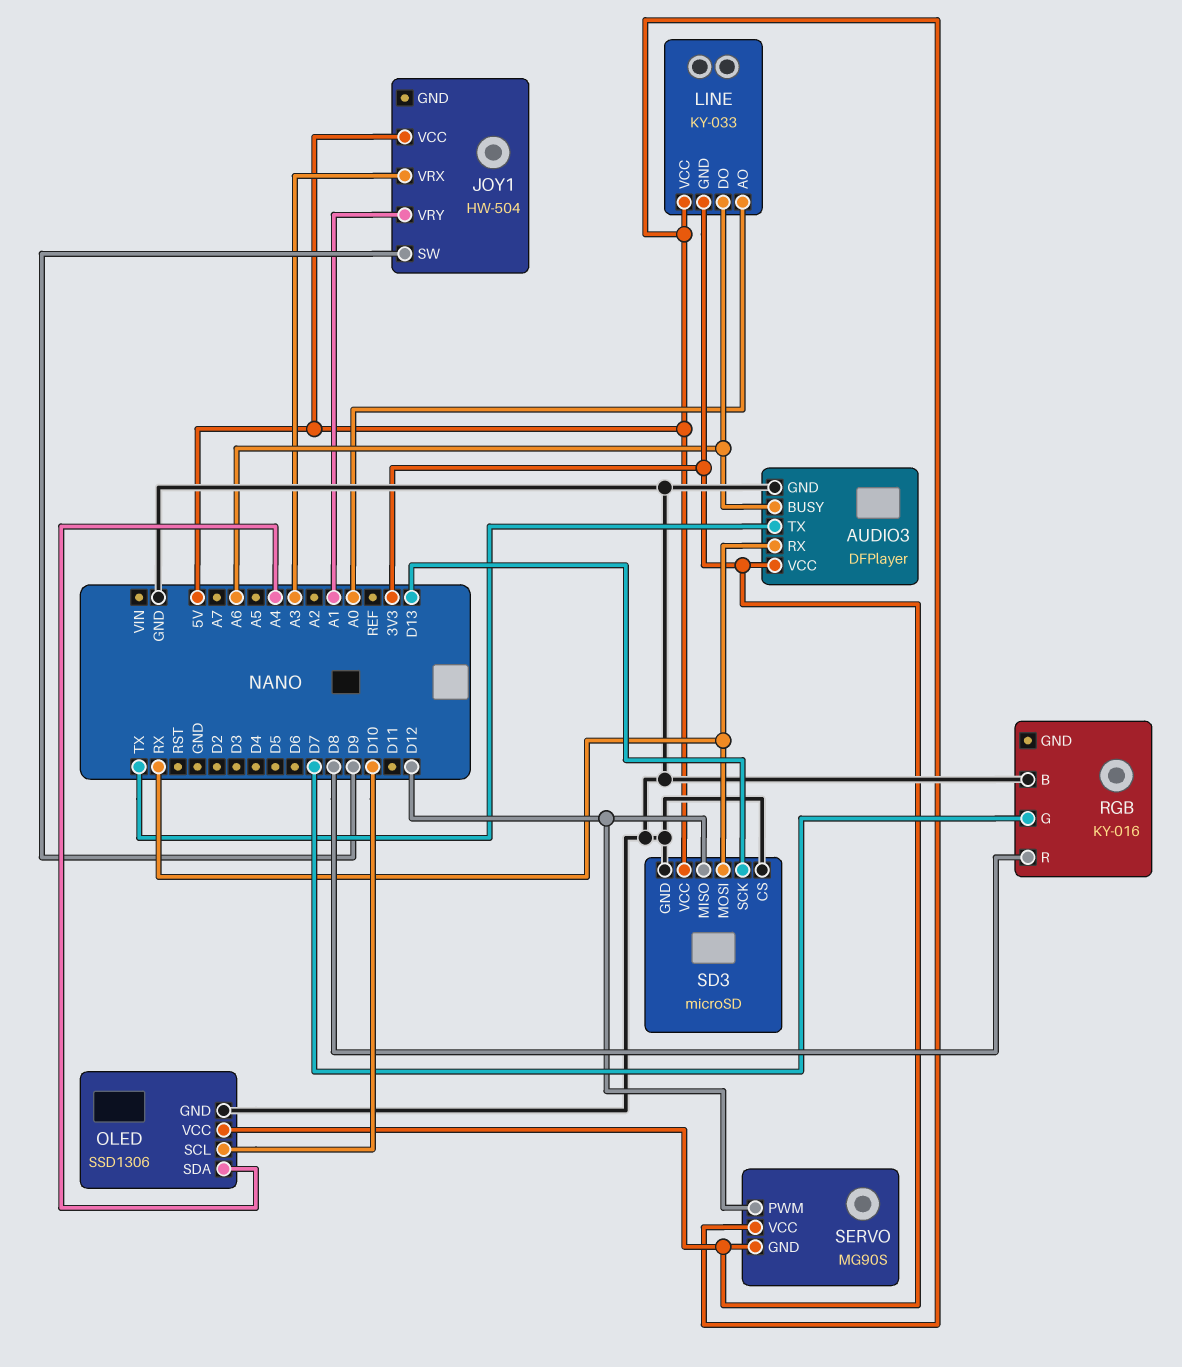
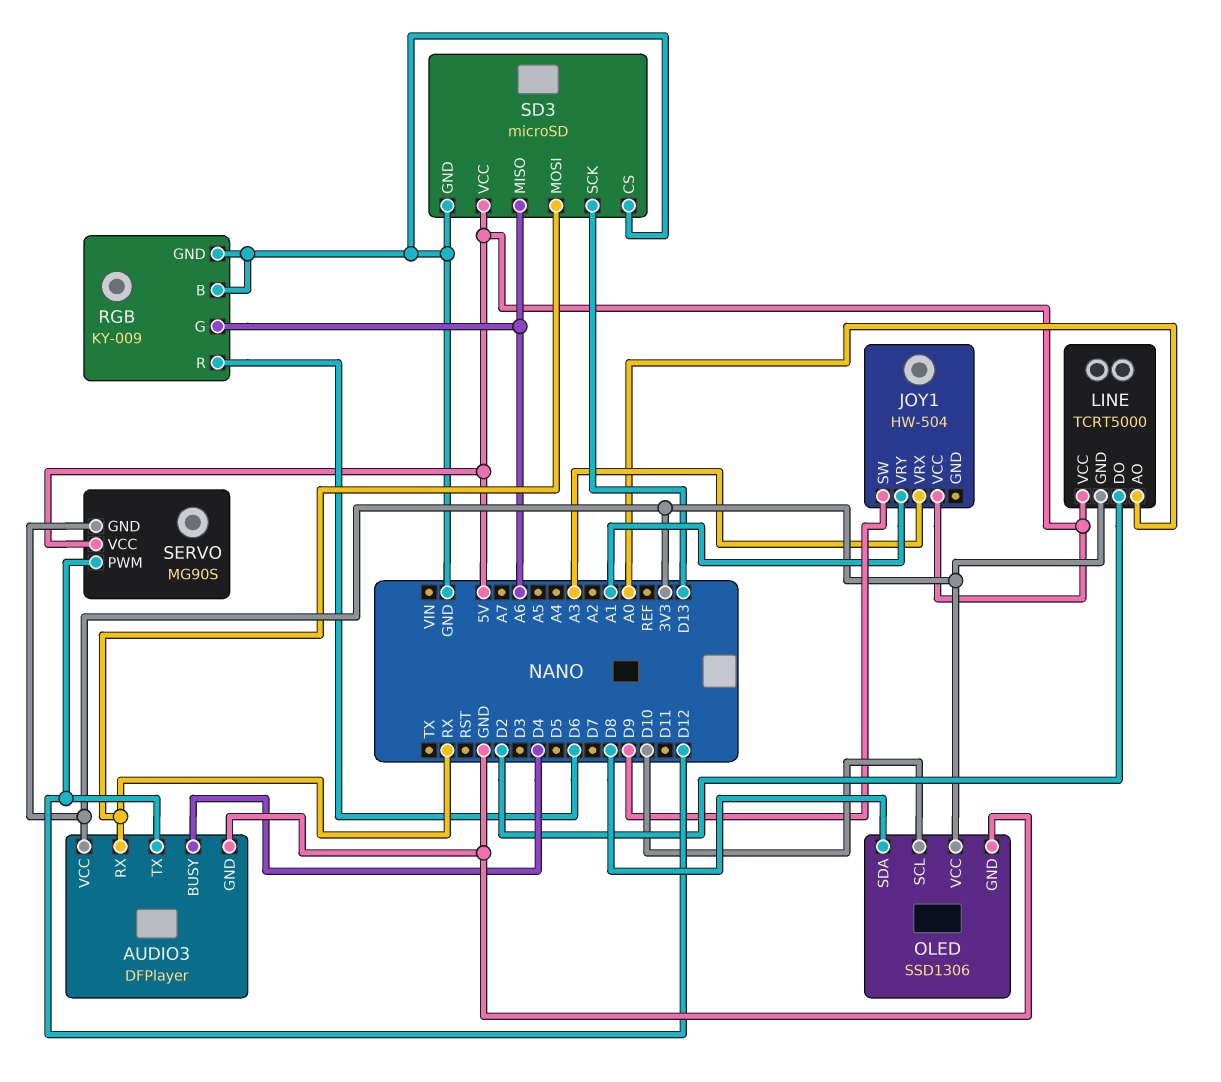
AUDIO3 pin BUSY: A6 -> D4
AUDIO3 pin TX: TX -> D12
LINE: KY-033 -> TCRT5000
LINE pin DO: A6 -> D2
OLED pin SDA: A4 -> D8
RGB: KY-016 -> KY-009
RGB pin G: D7 -> A6
RGB pin GND: none -> GND
RGB pin R: D8 -> D6
SD3 pin MISO: D12 -> A6

